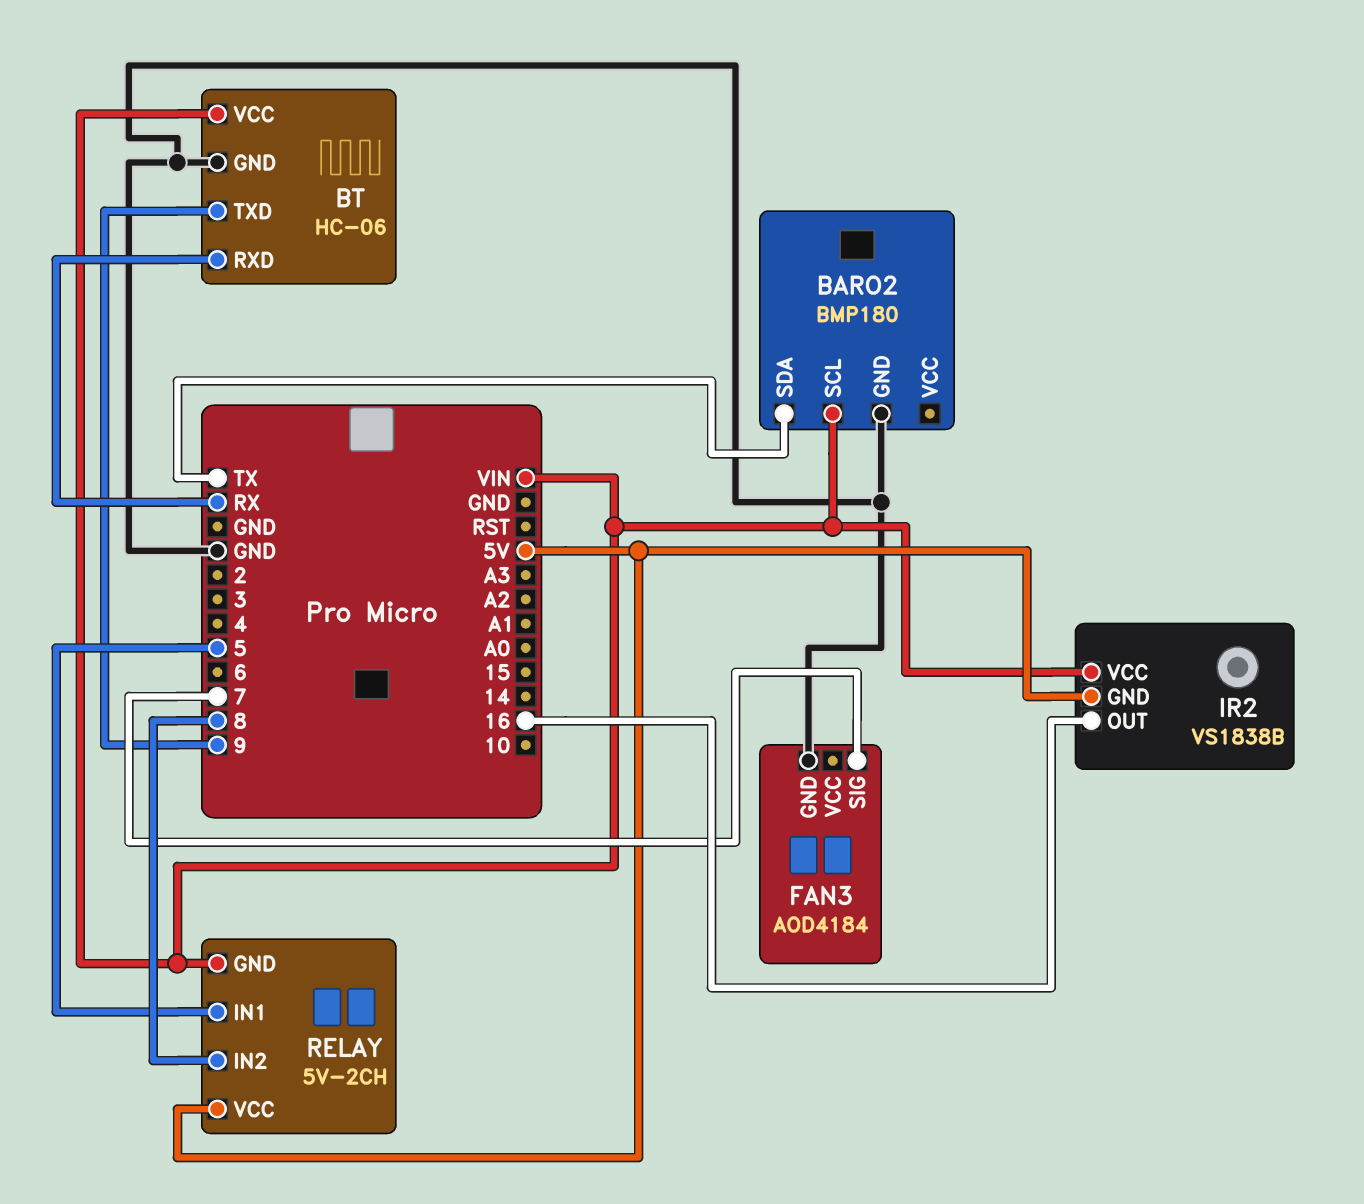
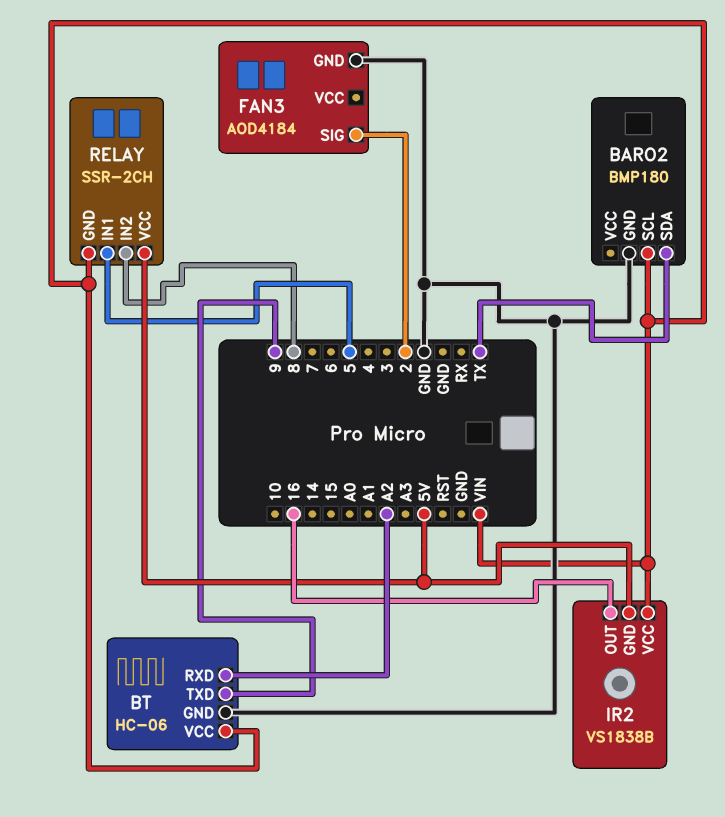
BT pin RXD: RX -> A2
FAN3 pin SIG: 7 -> 2
RELAY: 5V-2CH -> SSR-2CH

